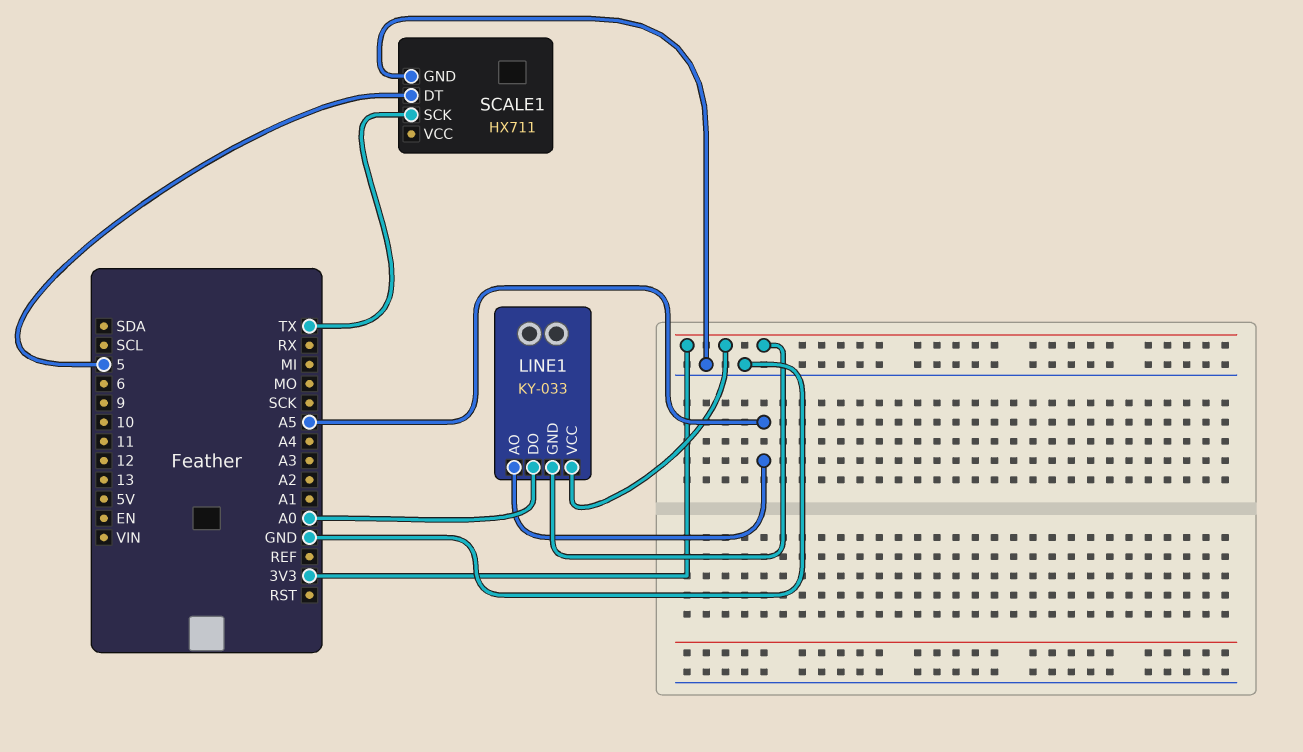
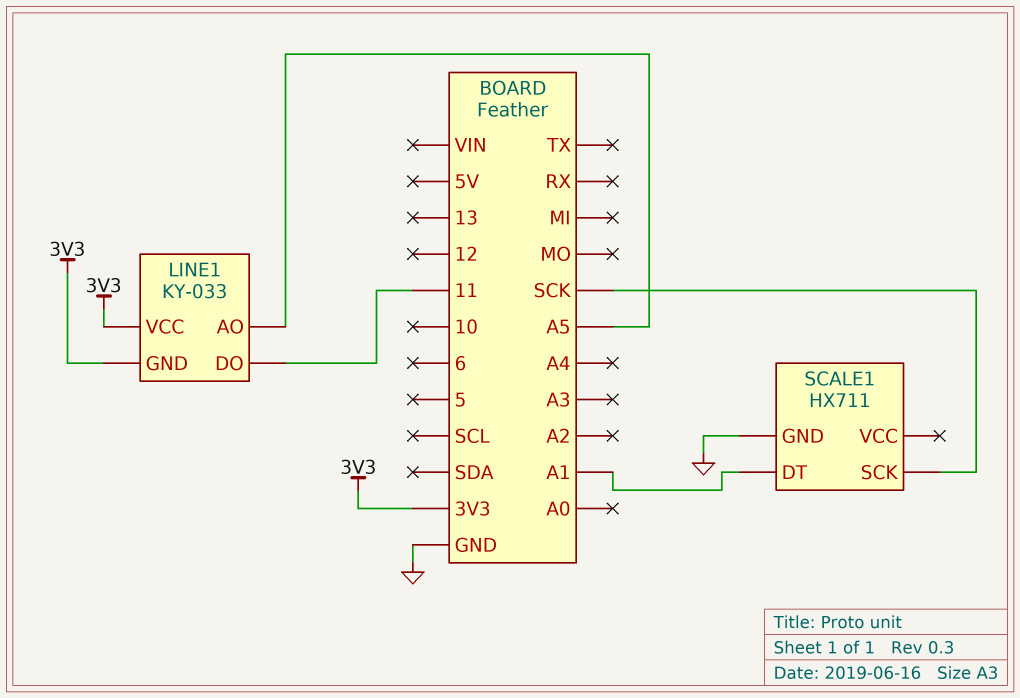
LINE1 pin DO: A0 -> 11
SCALE1 pin DT: 5 -> A1
SCALE1 pin SCK: TX -> SCK

